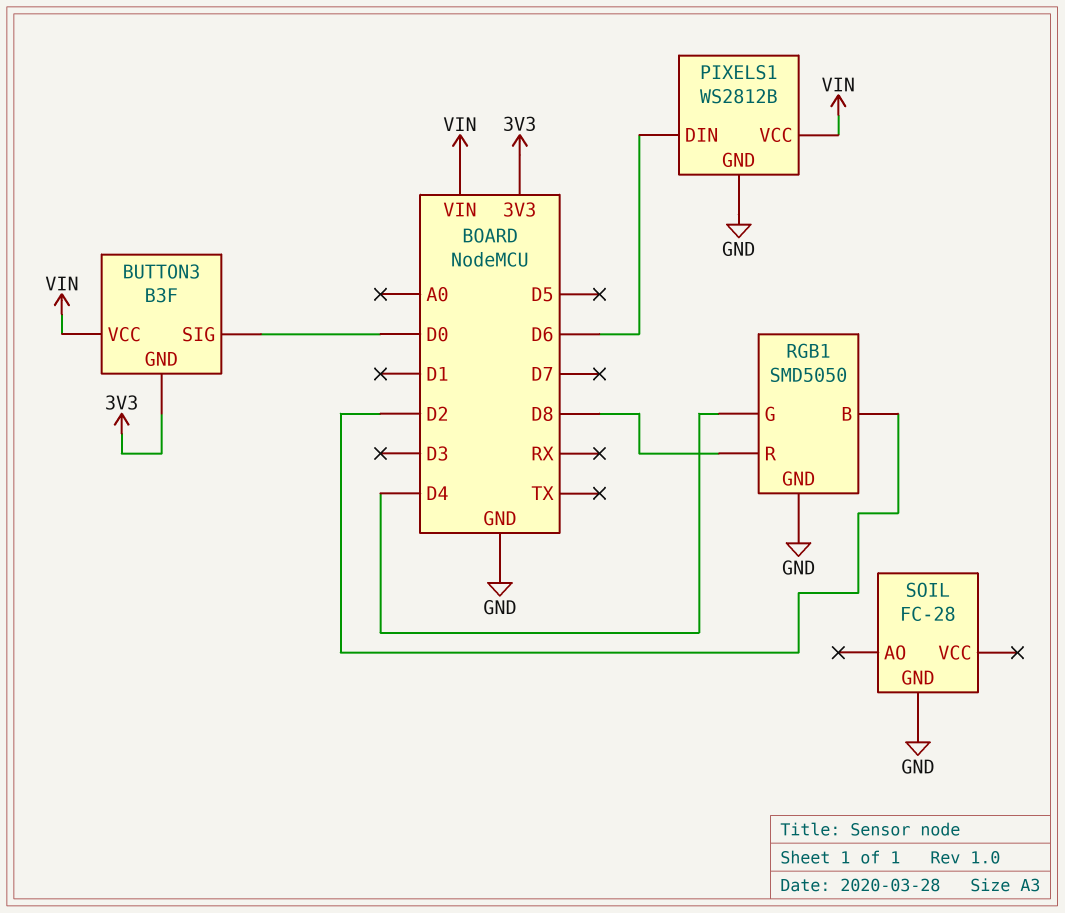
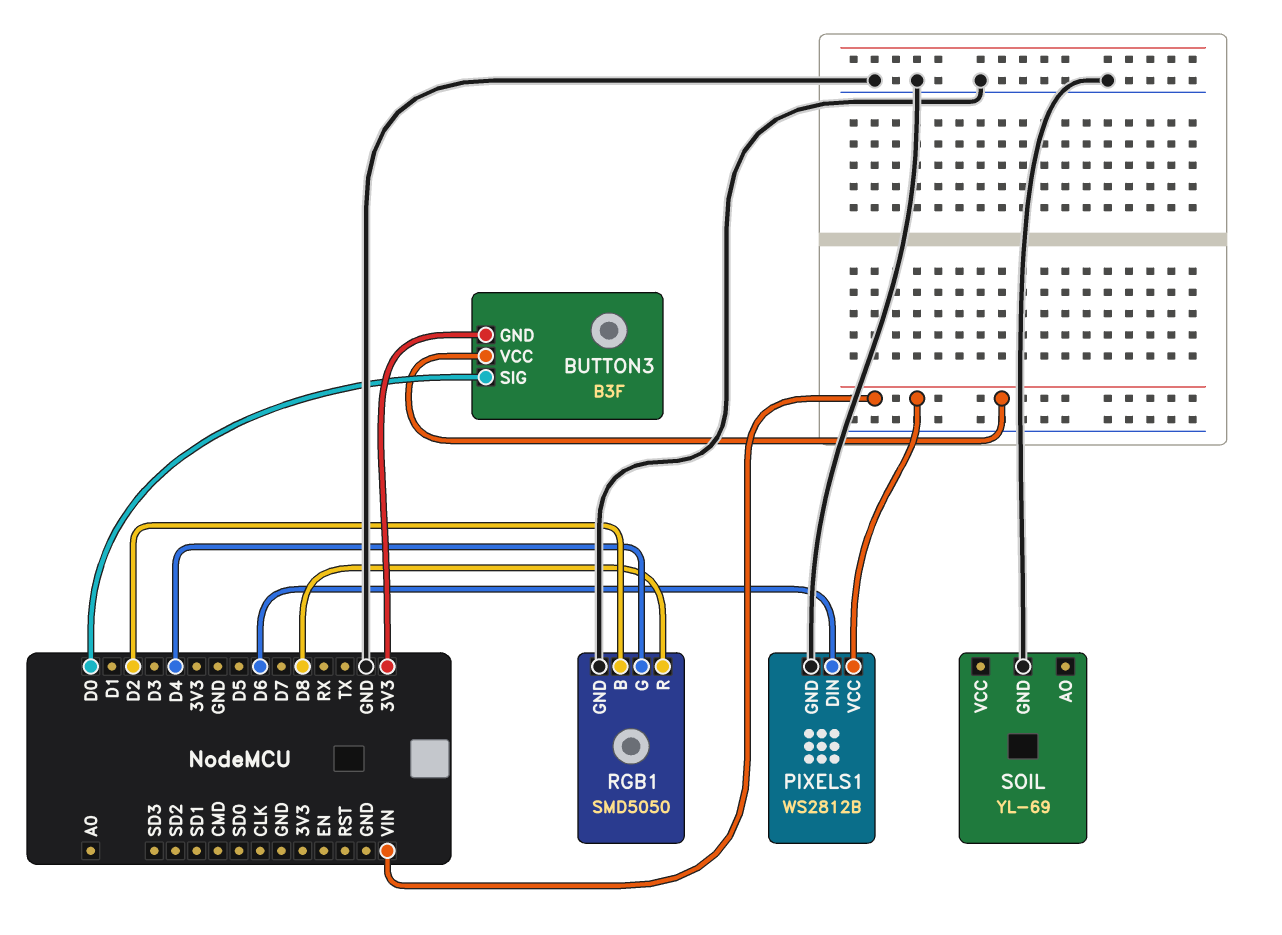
SOIL: FC-28 -> YL-69

